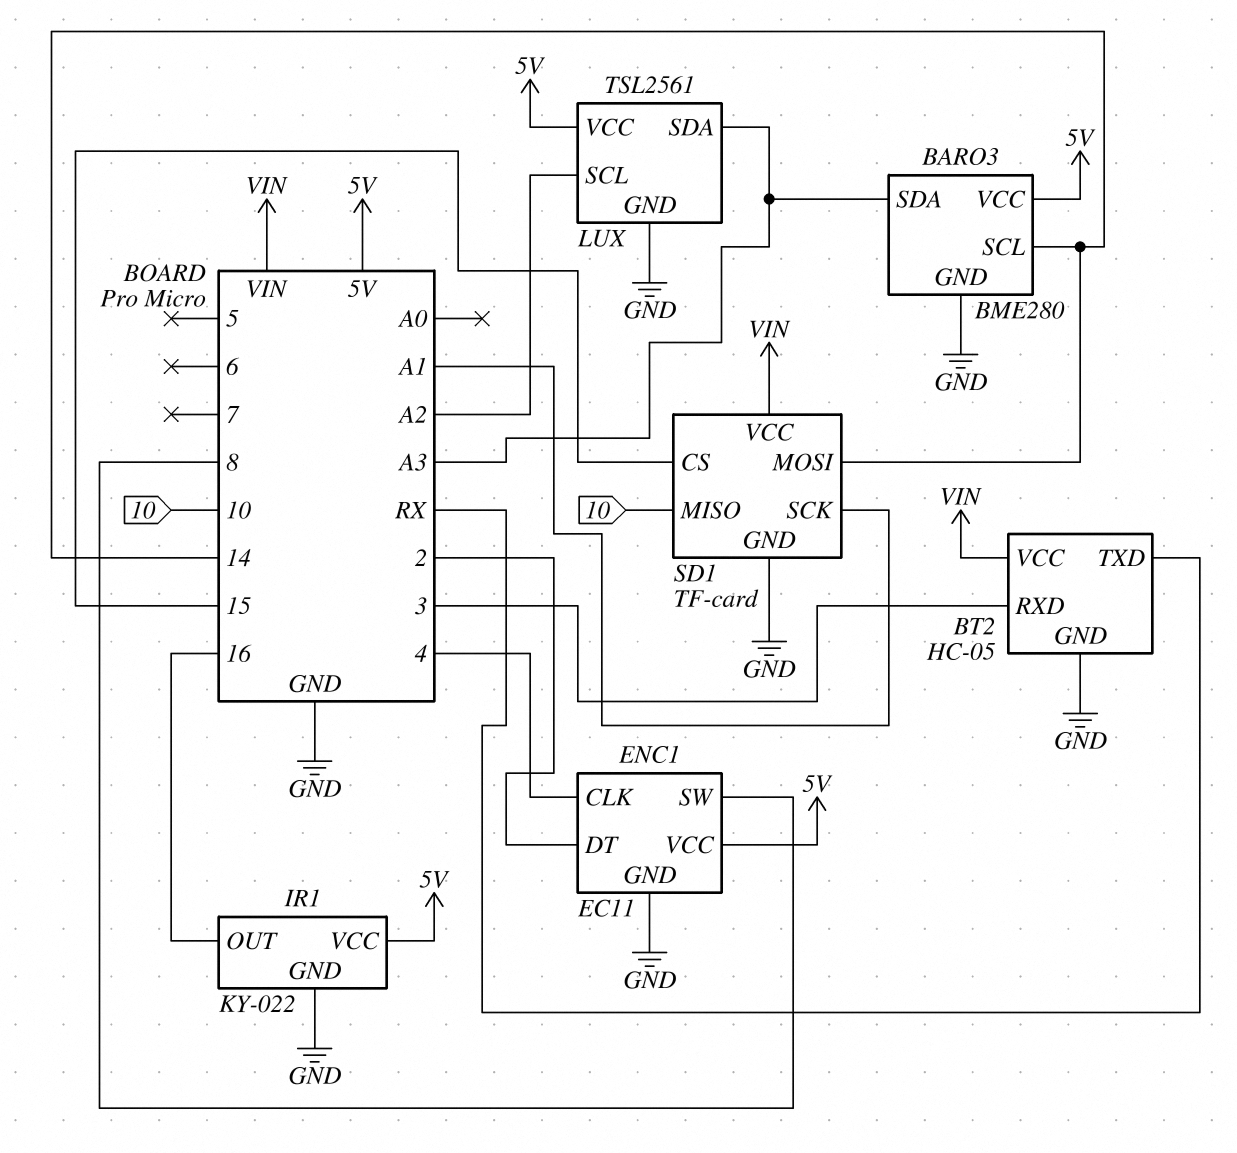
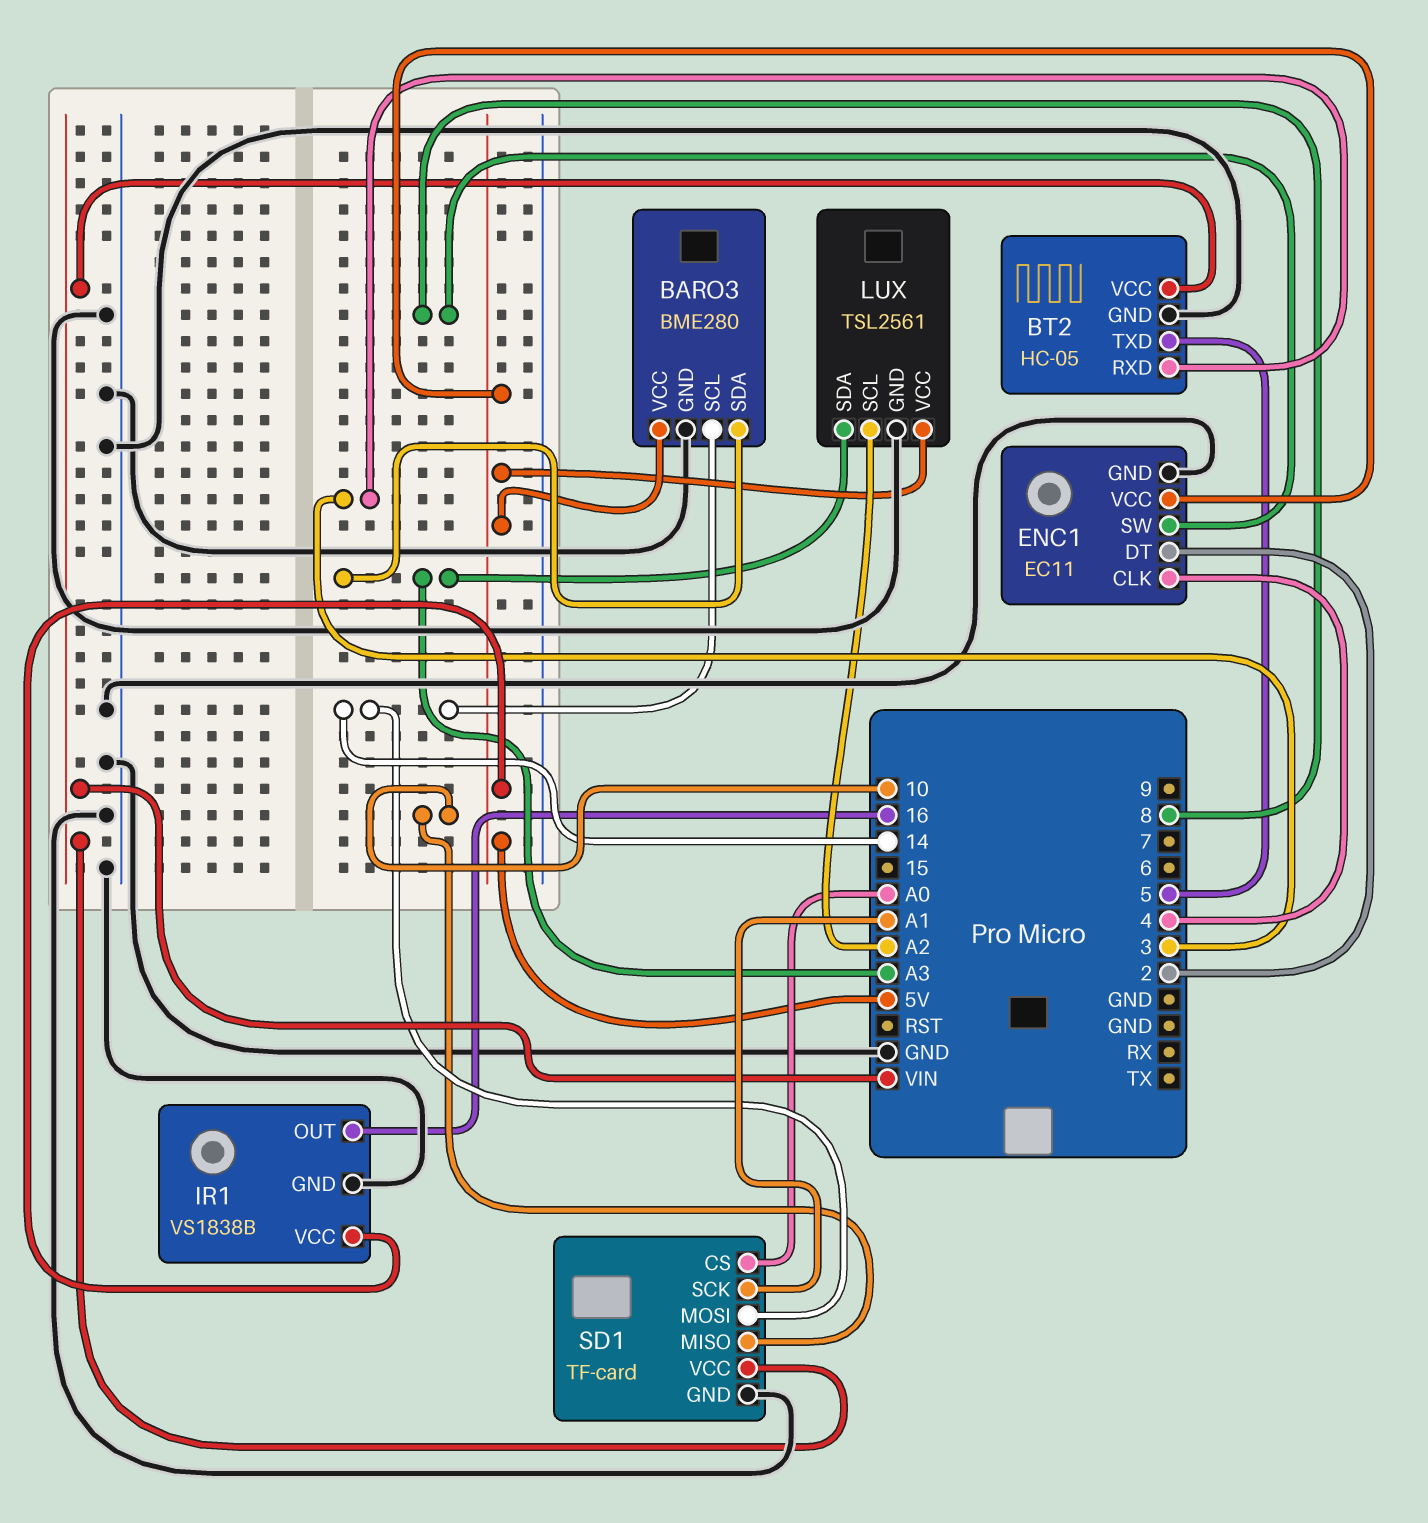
BT2 pin TXD: RX -> 5
IR1: KY-022 -> VS1838B
SD1 pin CS: 15 -> A0

